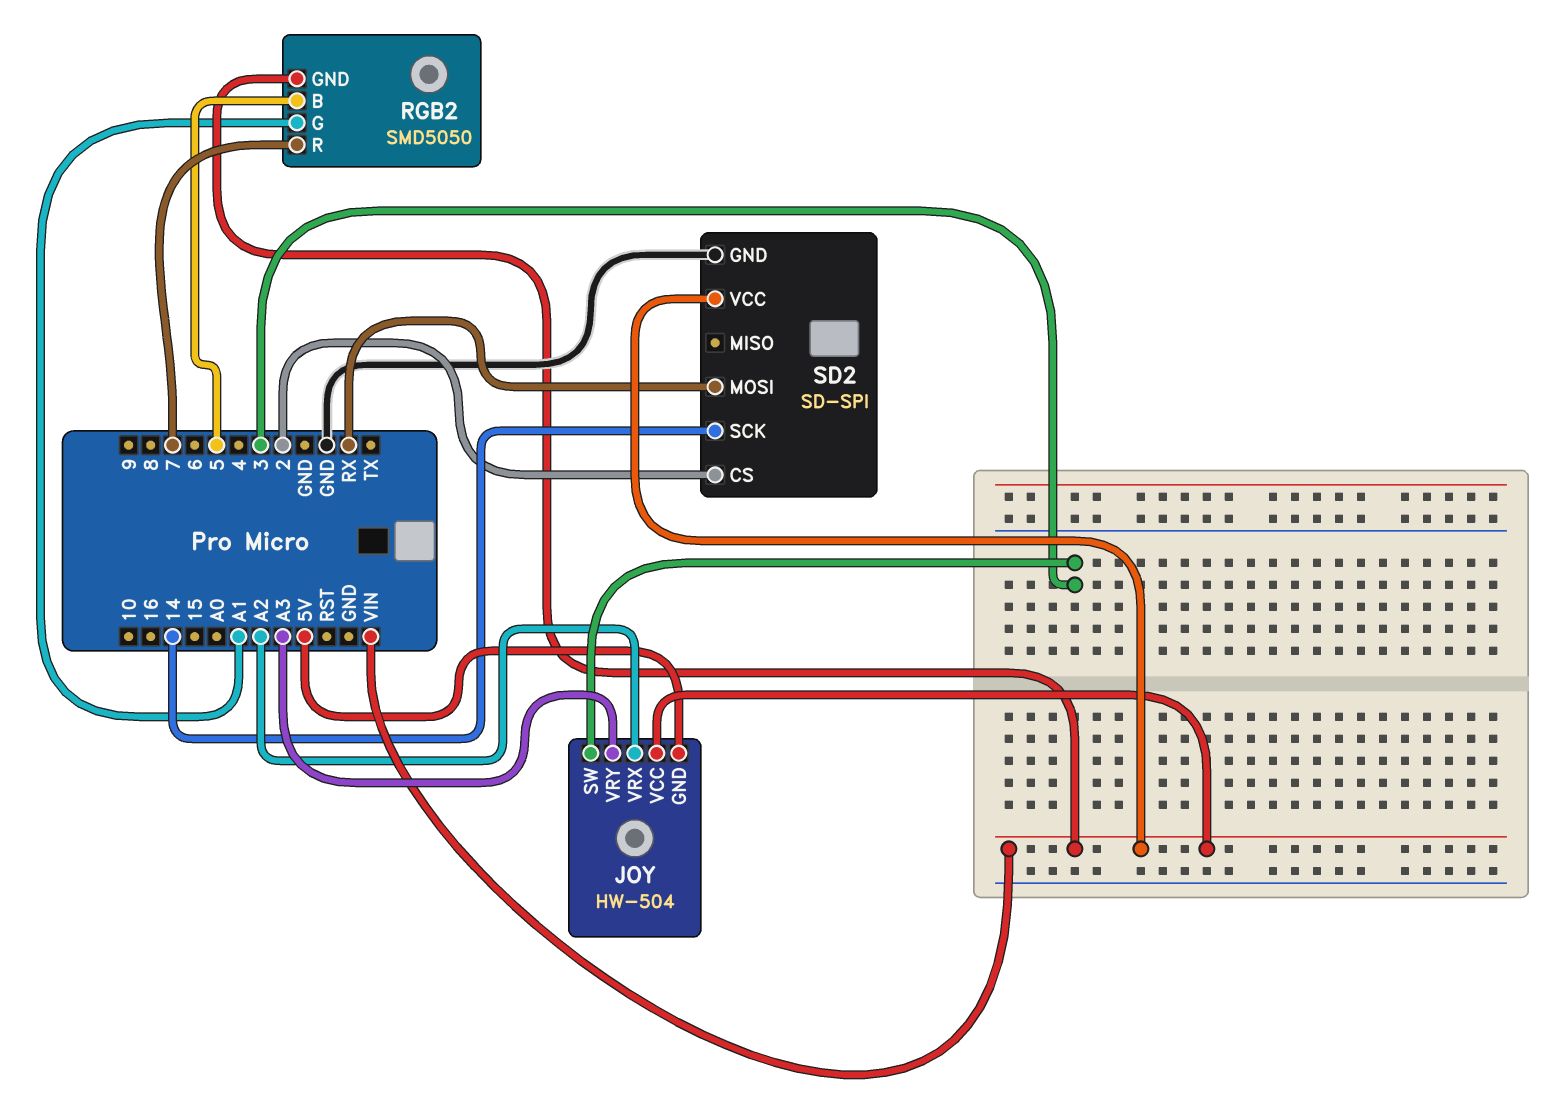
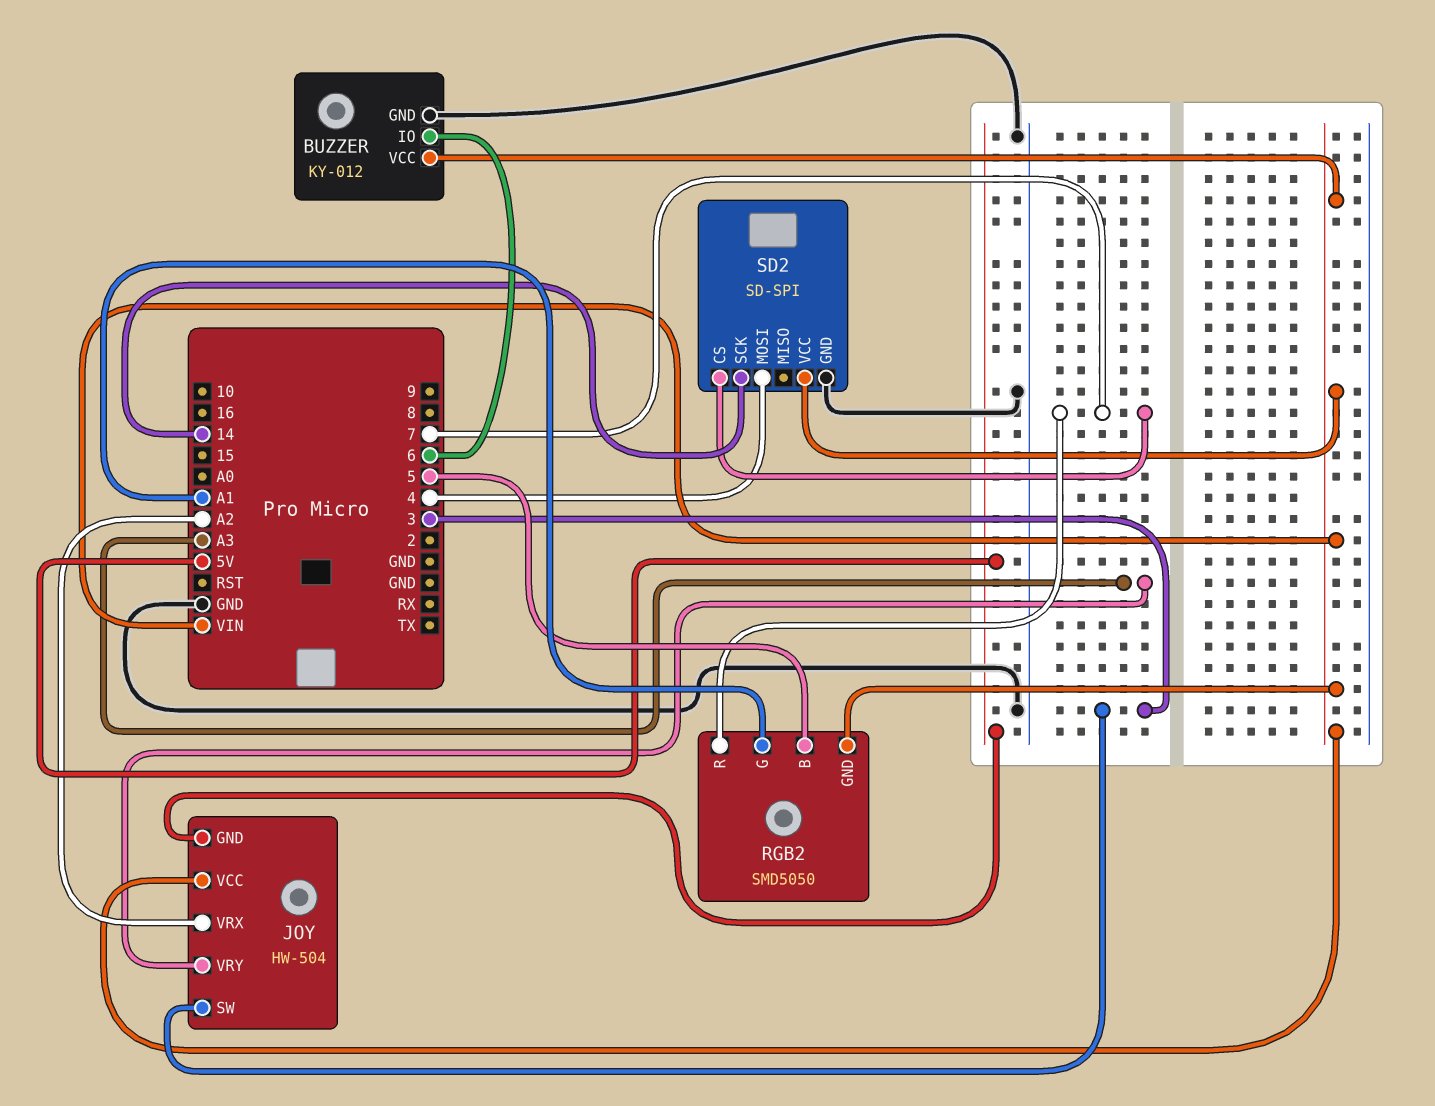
BUZZER: none -> KY-012
BUZZER pin GND: none -> GND
BUZZER pin IO: none -> 6
BUZZER pin VCC: none -> VIN
SD2 pin CS: 2 -> 7
SD2 pin MOSI: RX -> 4

